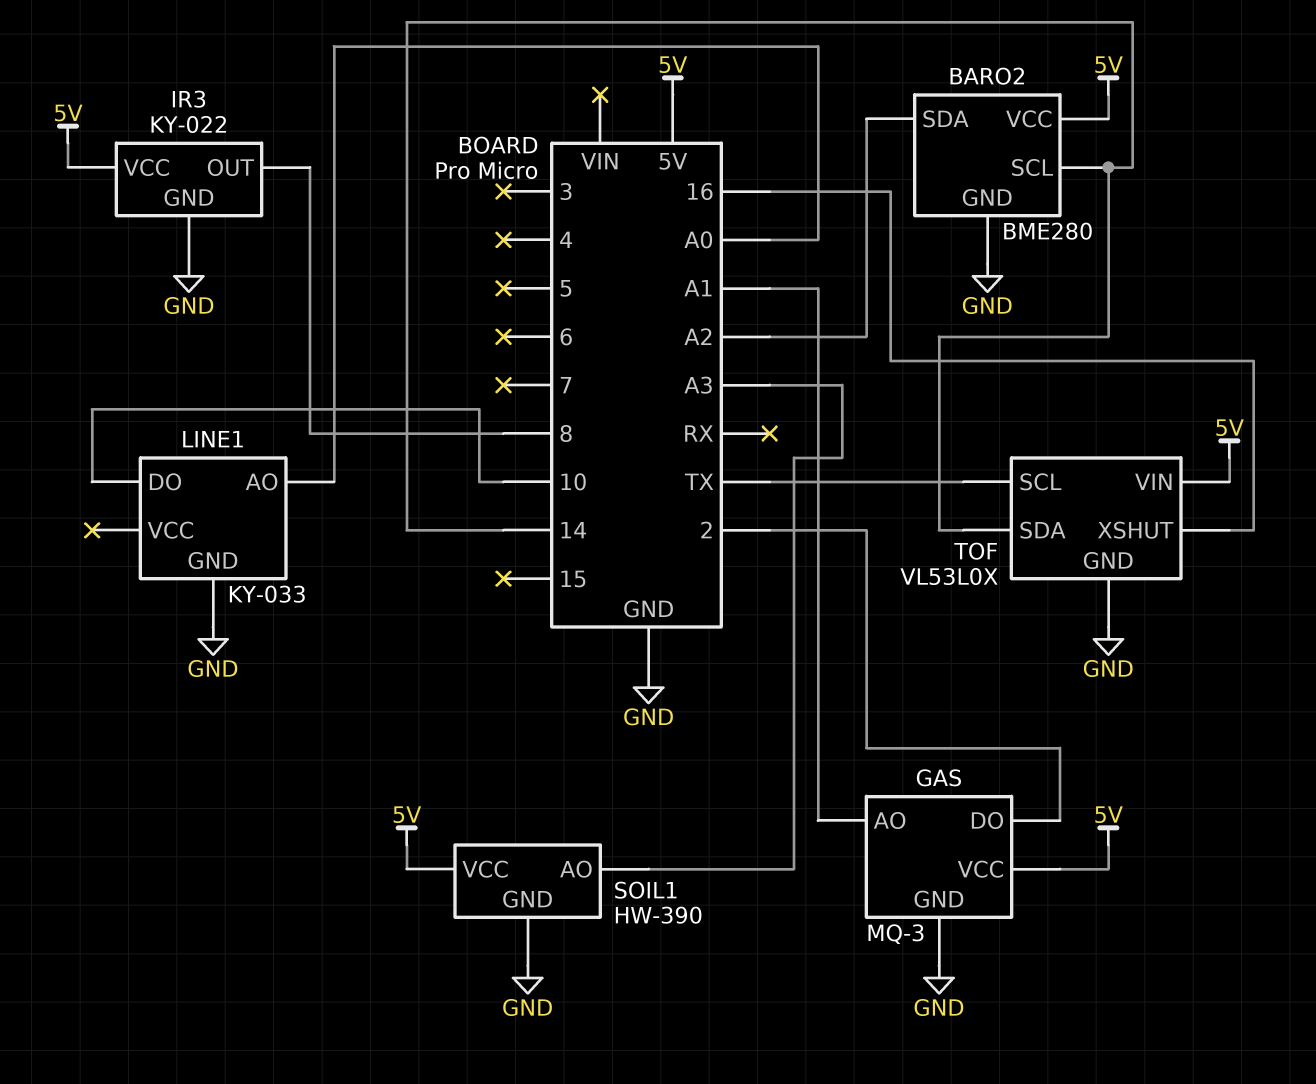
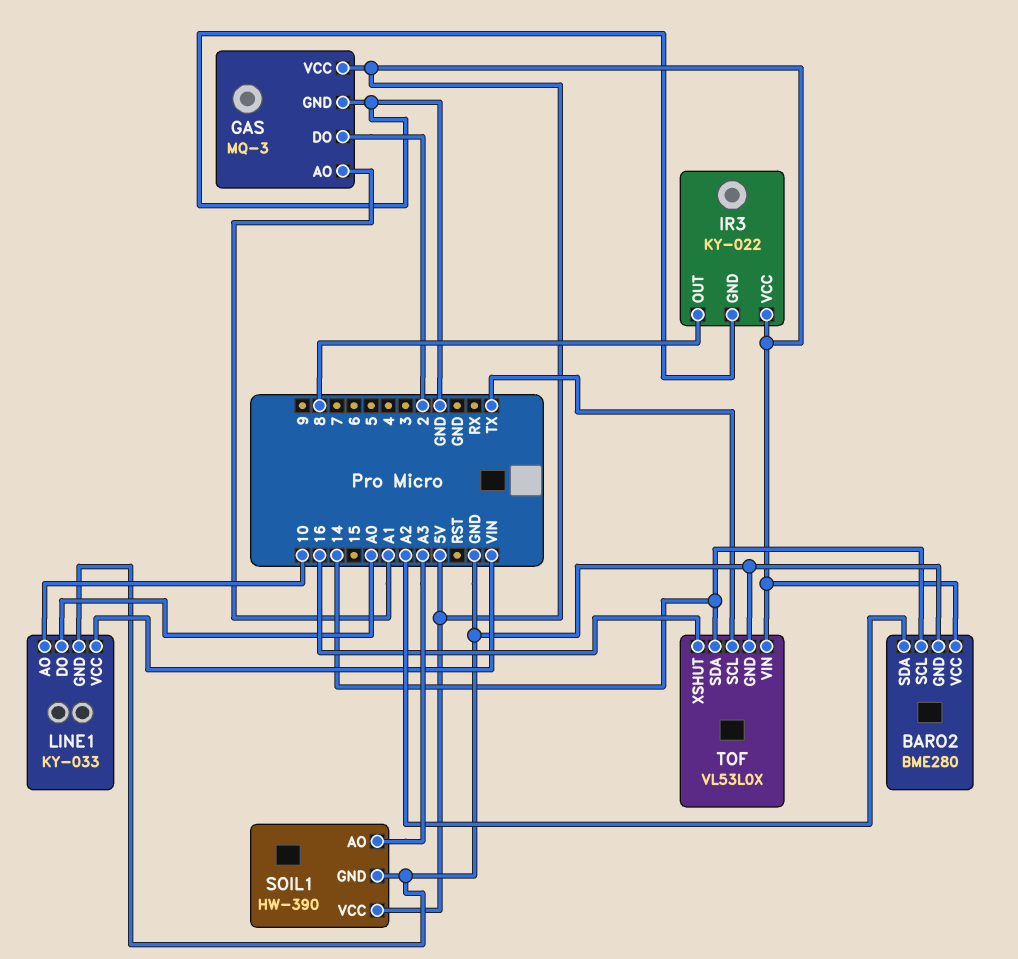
LINE1 pin AO: A0 -> 10
LINE1 pin DO: 10 -> A0
LINE1 pin VCC: none -> VIN

